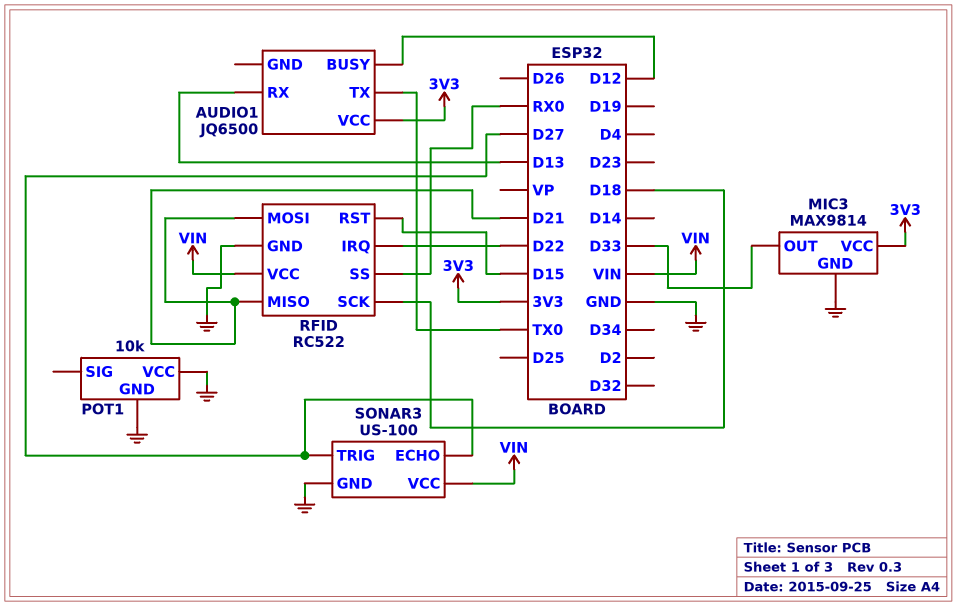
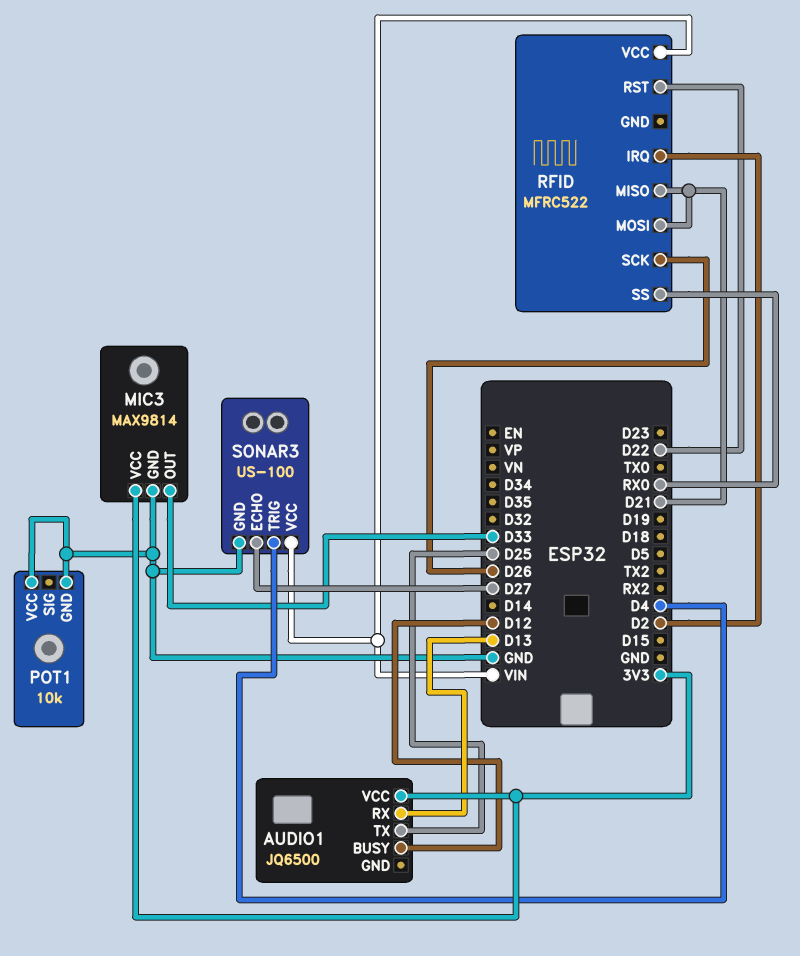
AUDIO1 pin TX: TX0 -> D25
RFID: RC522 -> MFRC522
RFID pin GND: GND -> none
RFID pin IRQ: D22 -> D2
RFID pin RST: D15 -> D22
RFID pin SCK: D18 -> D26
SONAR3 pin TRIG: D27 -> D4

